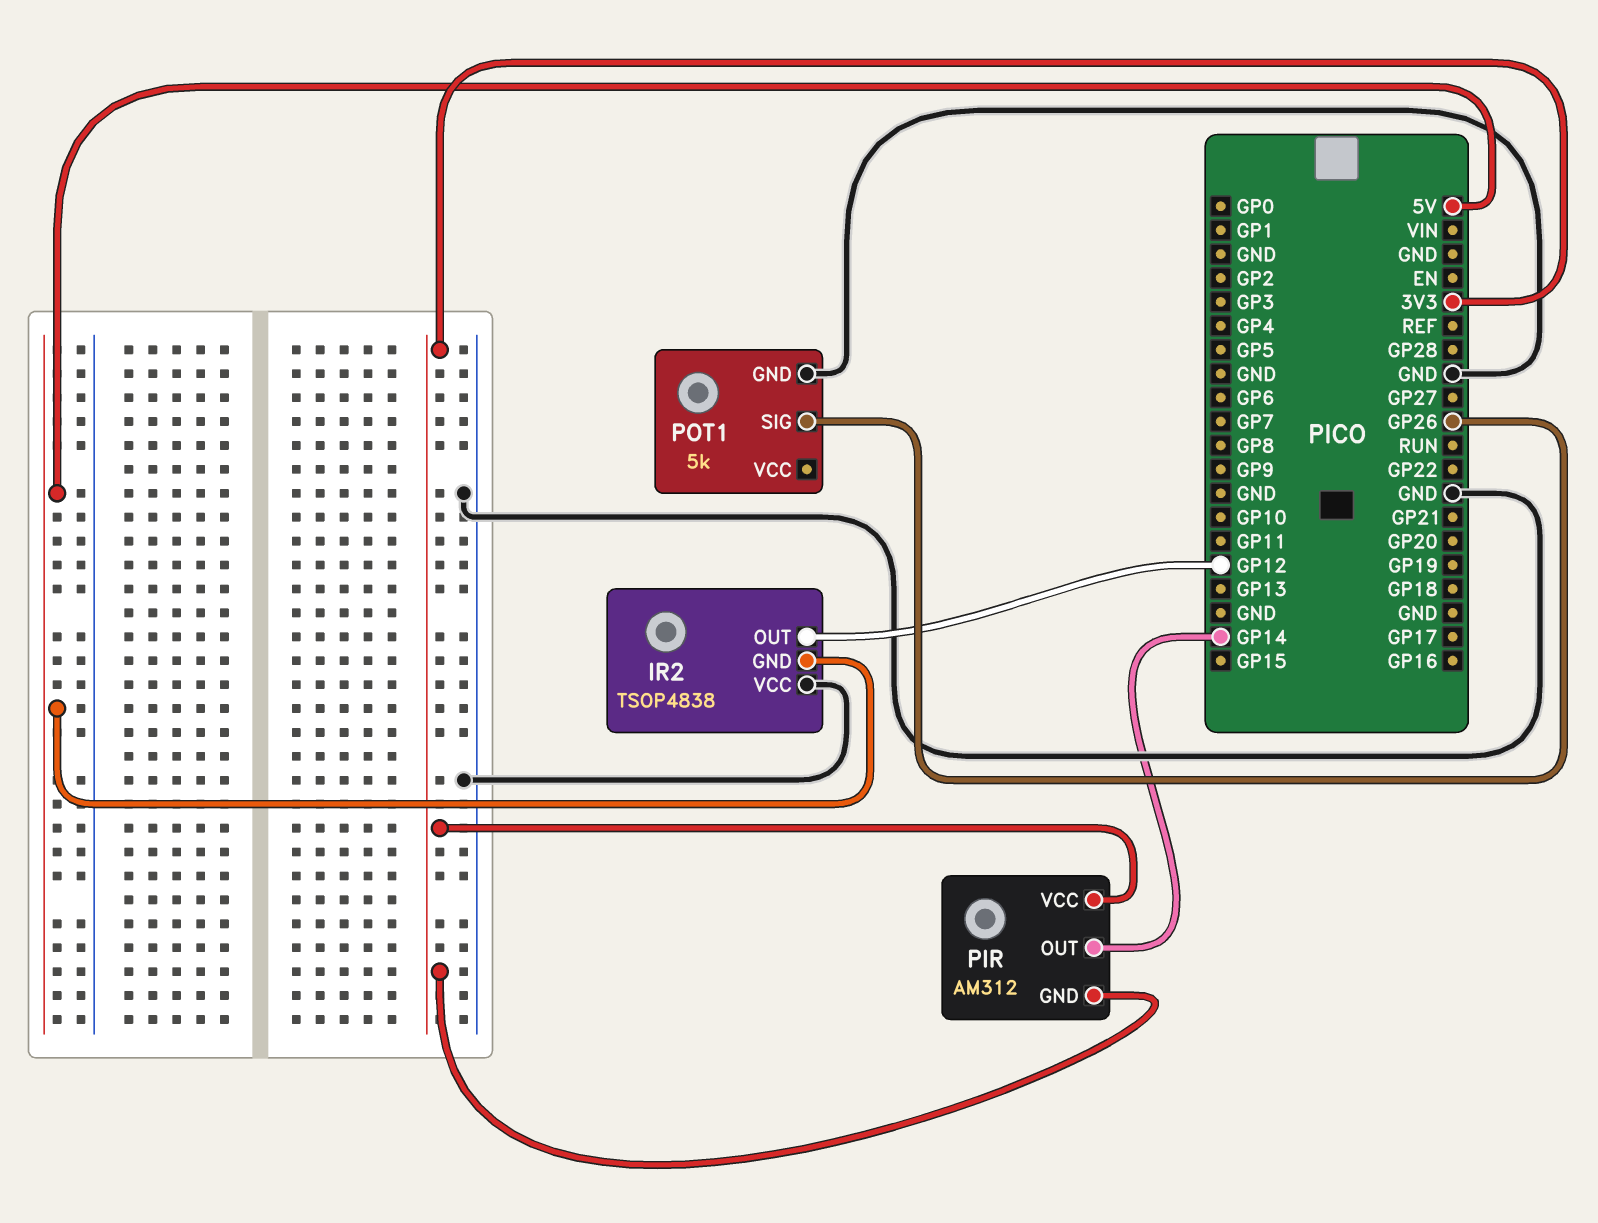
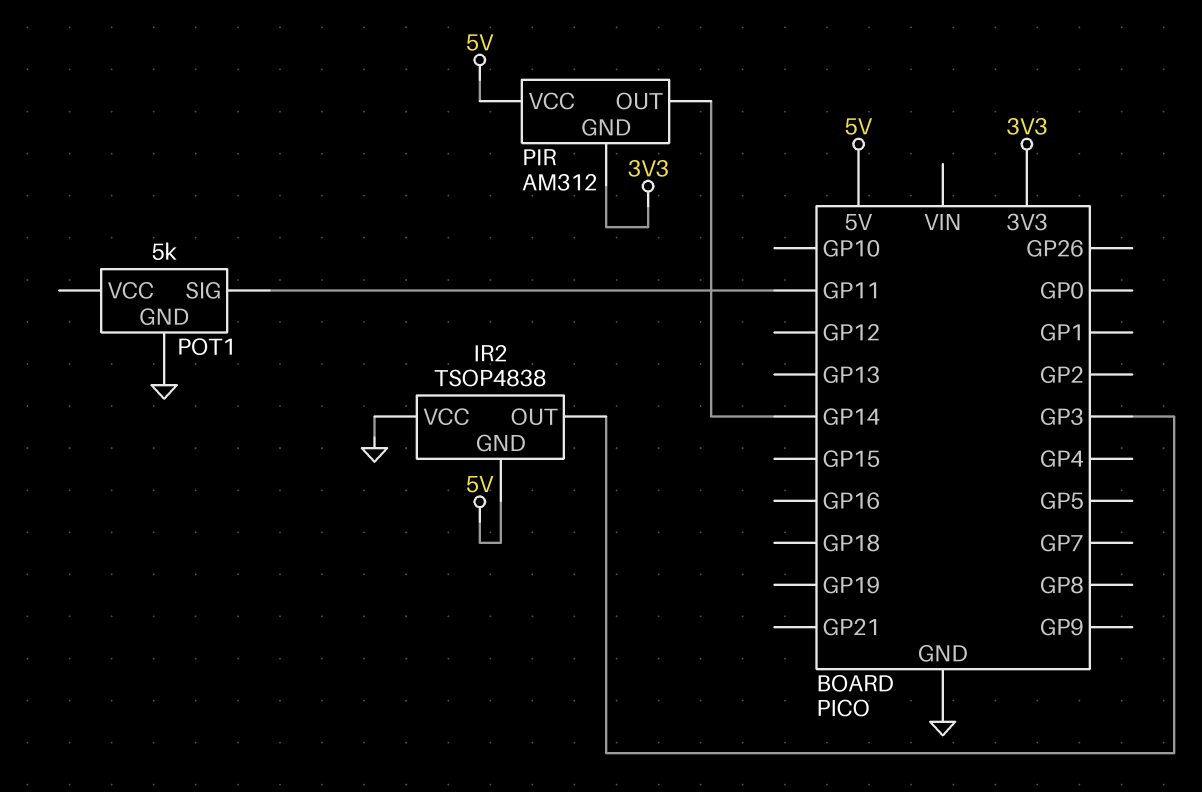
IR2 pin OUT: GP12 -> GP3
PIR pin VCC: 3V3 -> 5V
POT1 pin SIG: GP26 -> GP11

